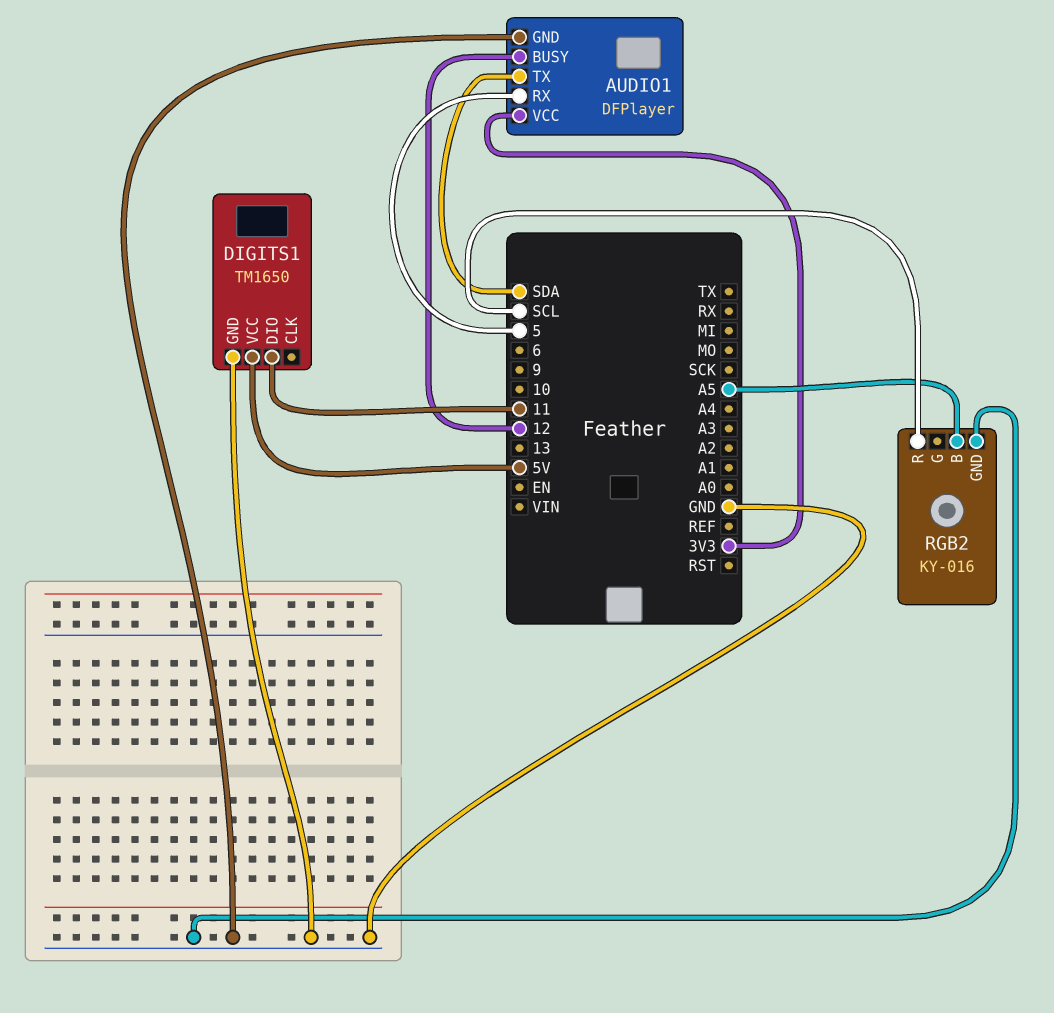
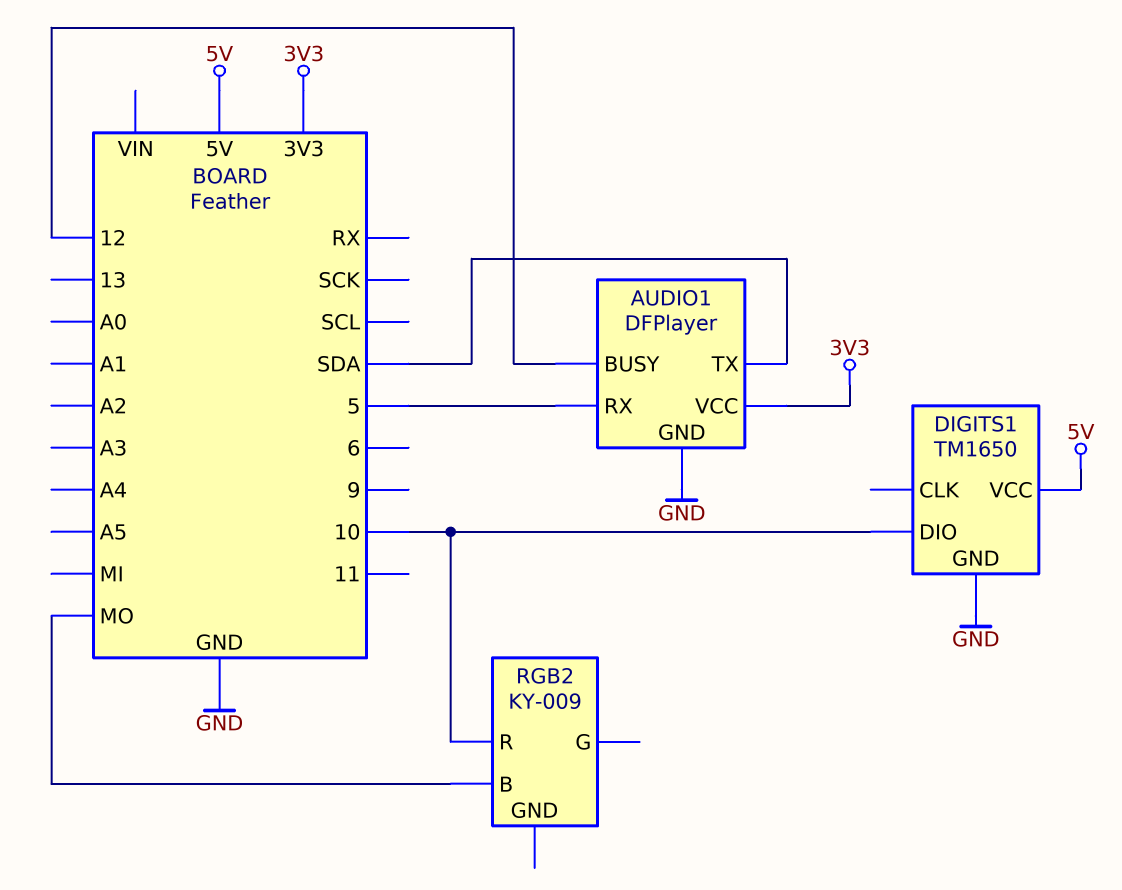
DIGITS1 pin DIO: 11 -> 10
RGB2: KY-016 -> KY-009
RGB2 pin B: A5 -> MO
RGB2 pin GND: GND -> none
RGB2 pin R: SCL -> 10

